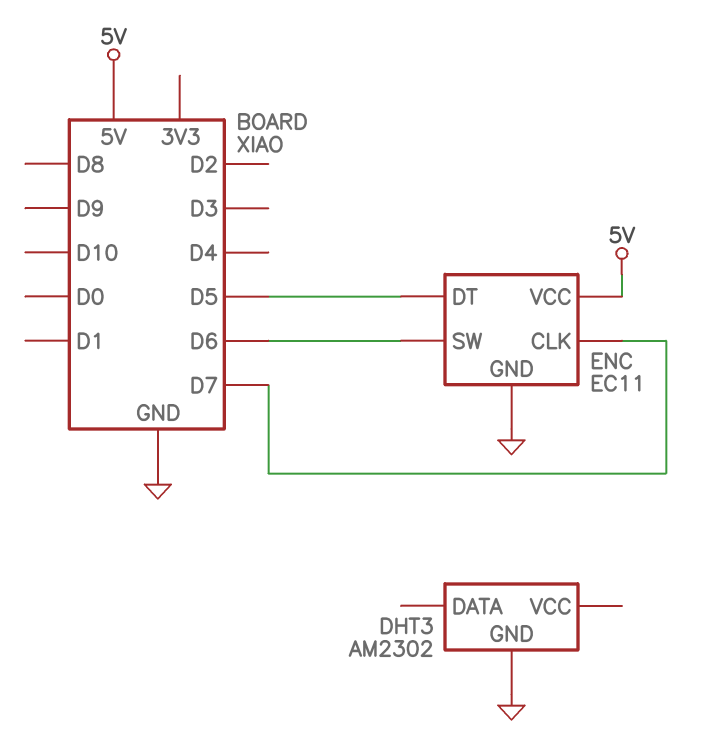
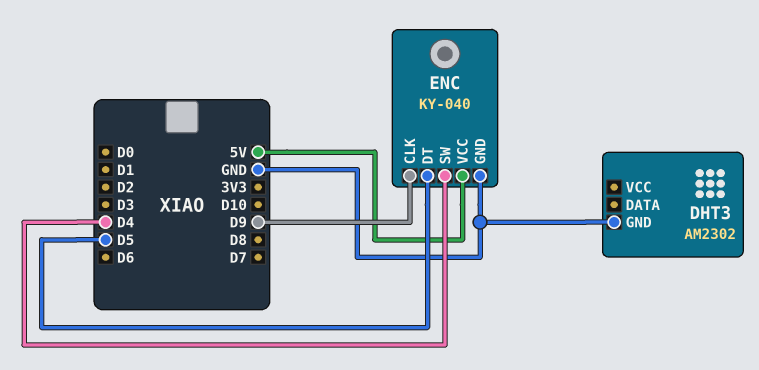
ENC: EC11 -> KY-040
ENC pin CLK: D7 -> D9
ENC pin SW: D6 -> D4

